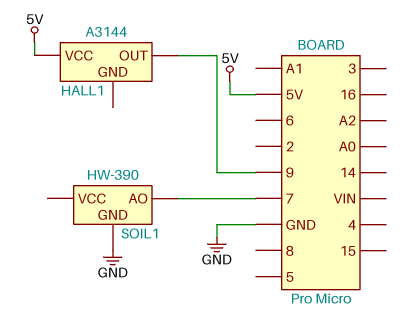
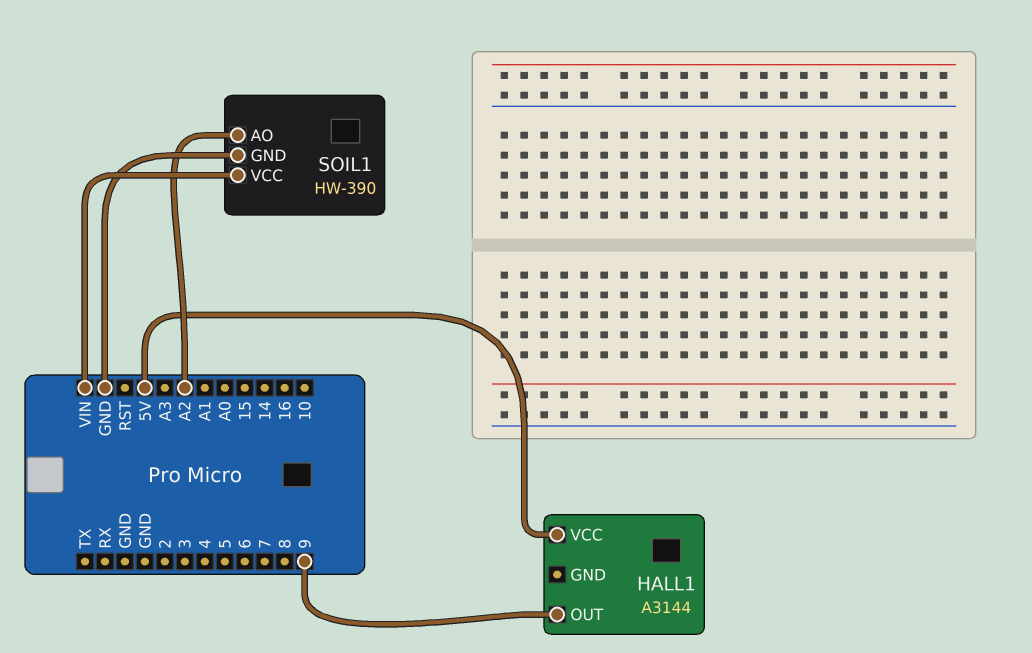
SOIL1 pin AO: 7 -> A2
SOIL1 pin VCC: none -> VIN

